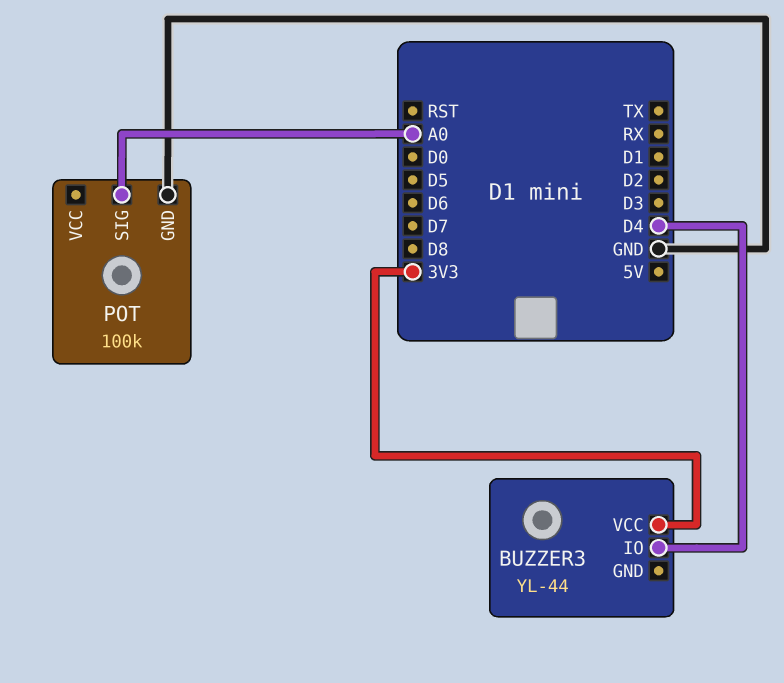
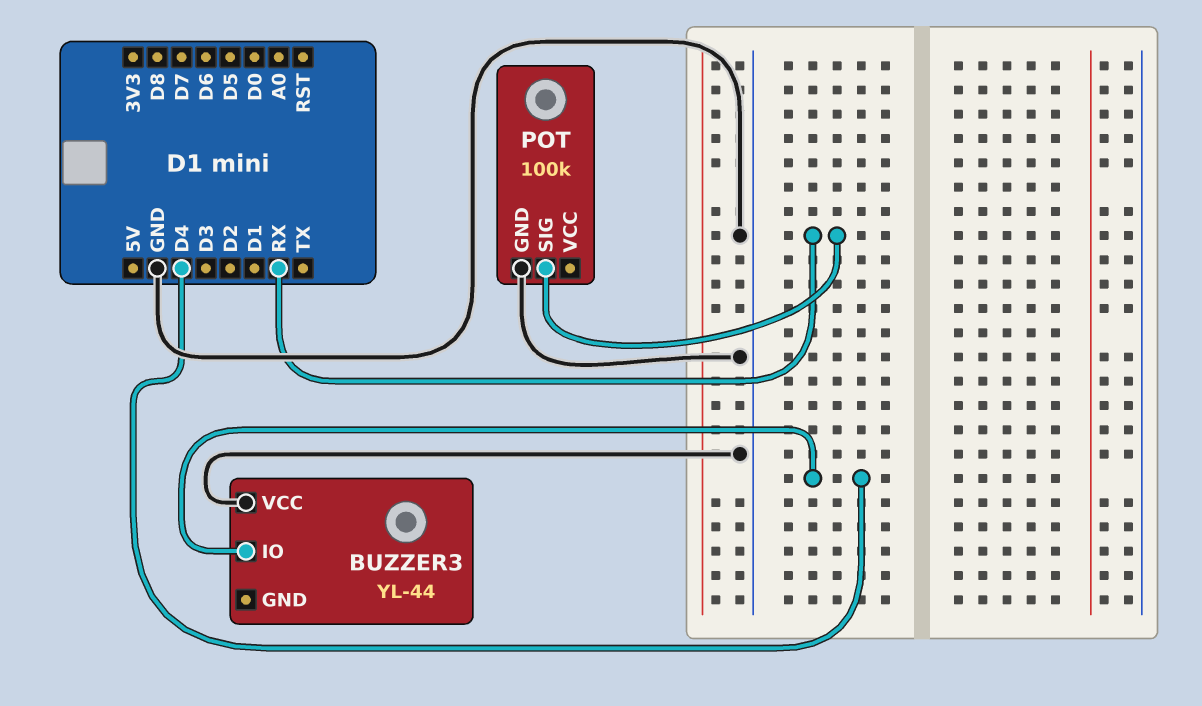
BUZZER3 pin VCC: 3V3 -> GND
POT pin SIG: A0 -> RX

